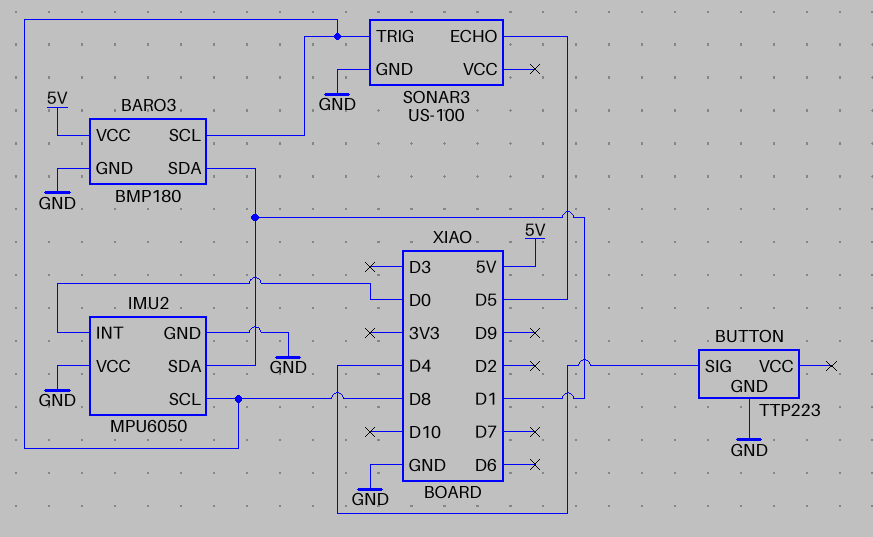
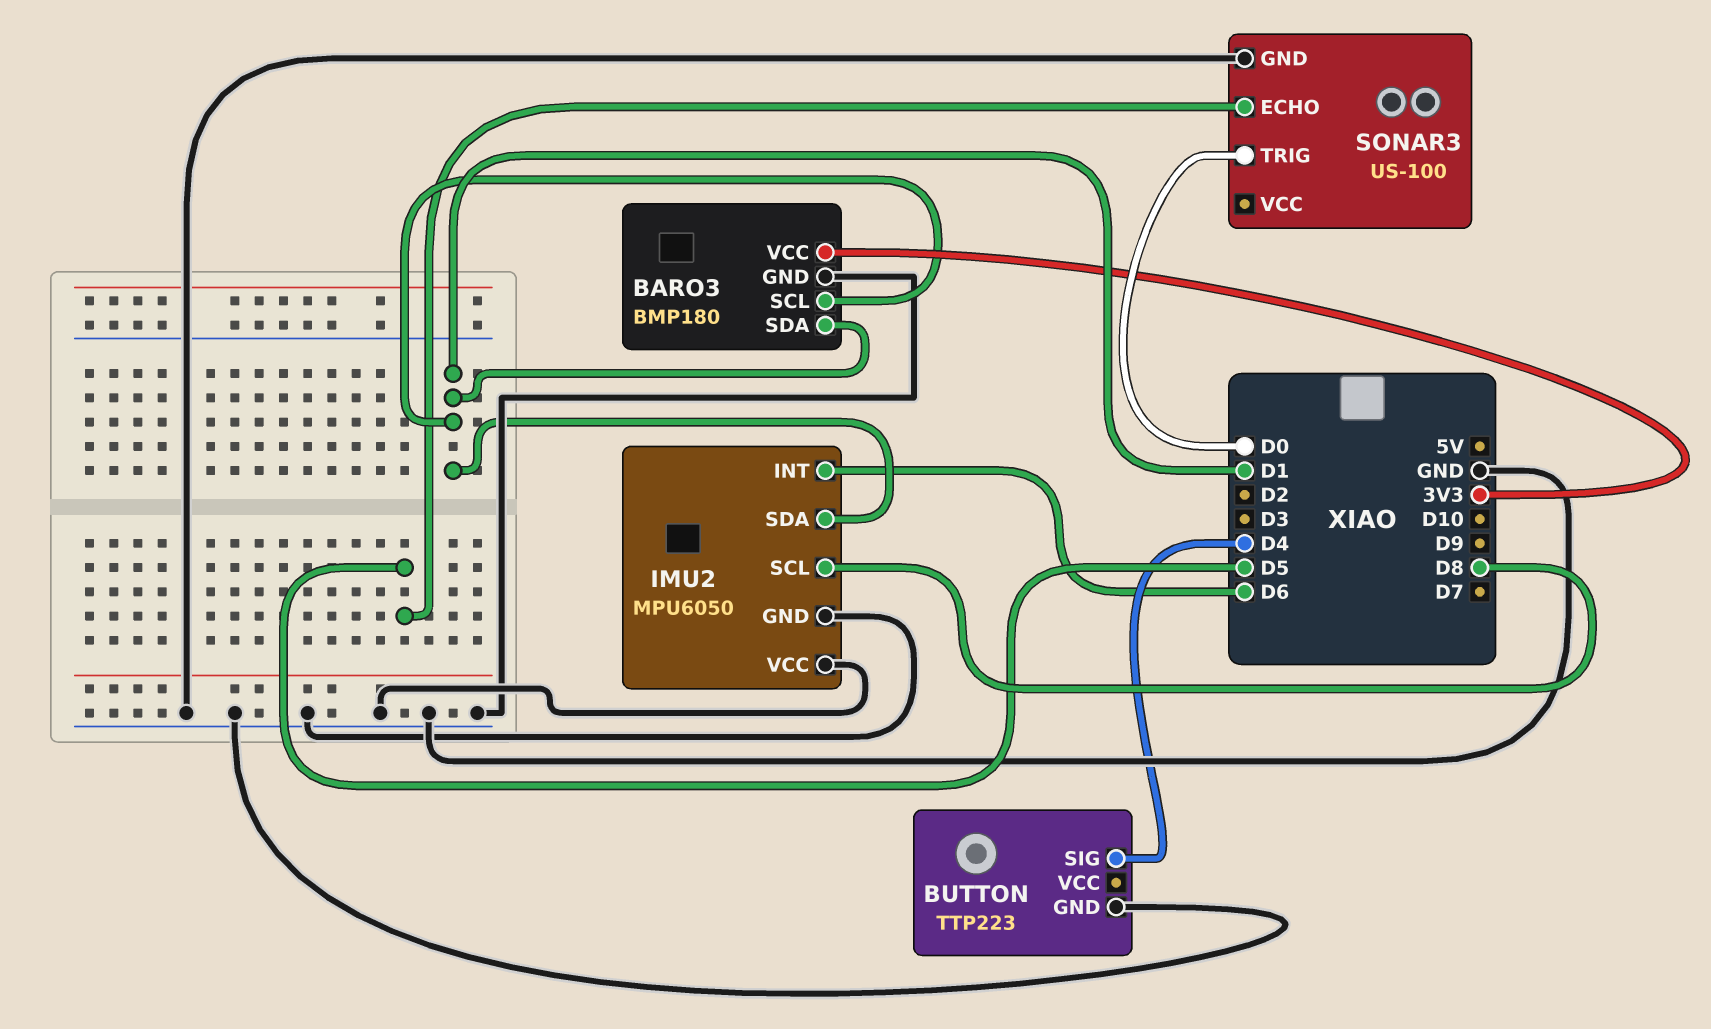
BARO3 pin SCL: D8 -> D1
BARO3 pin VCC: 5V -> 3V3
IMU2 pin INT: D0 -> D6
SONAR3 pin TRIG: D8 -> D0

